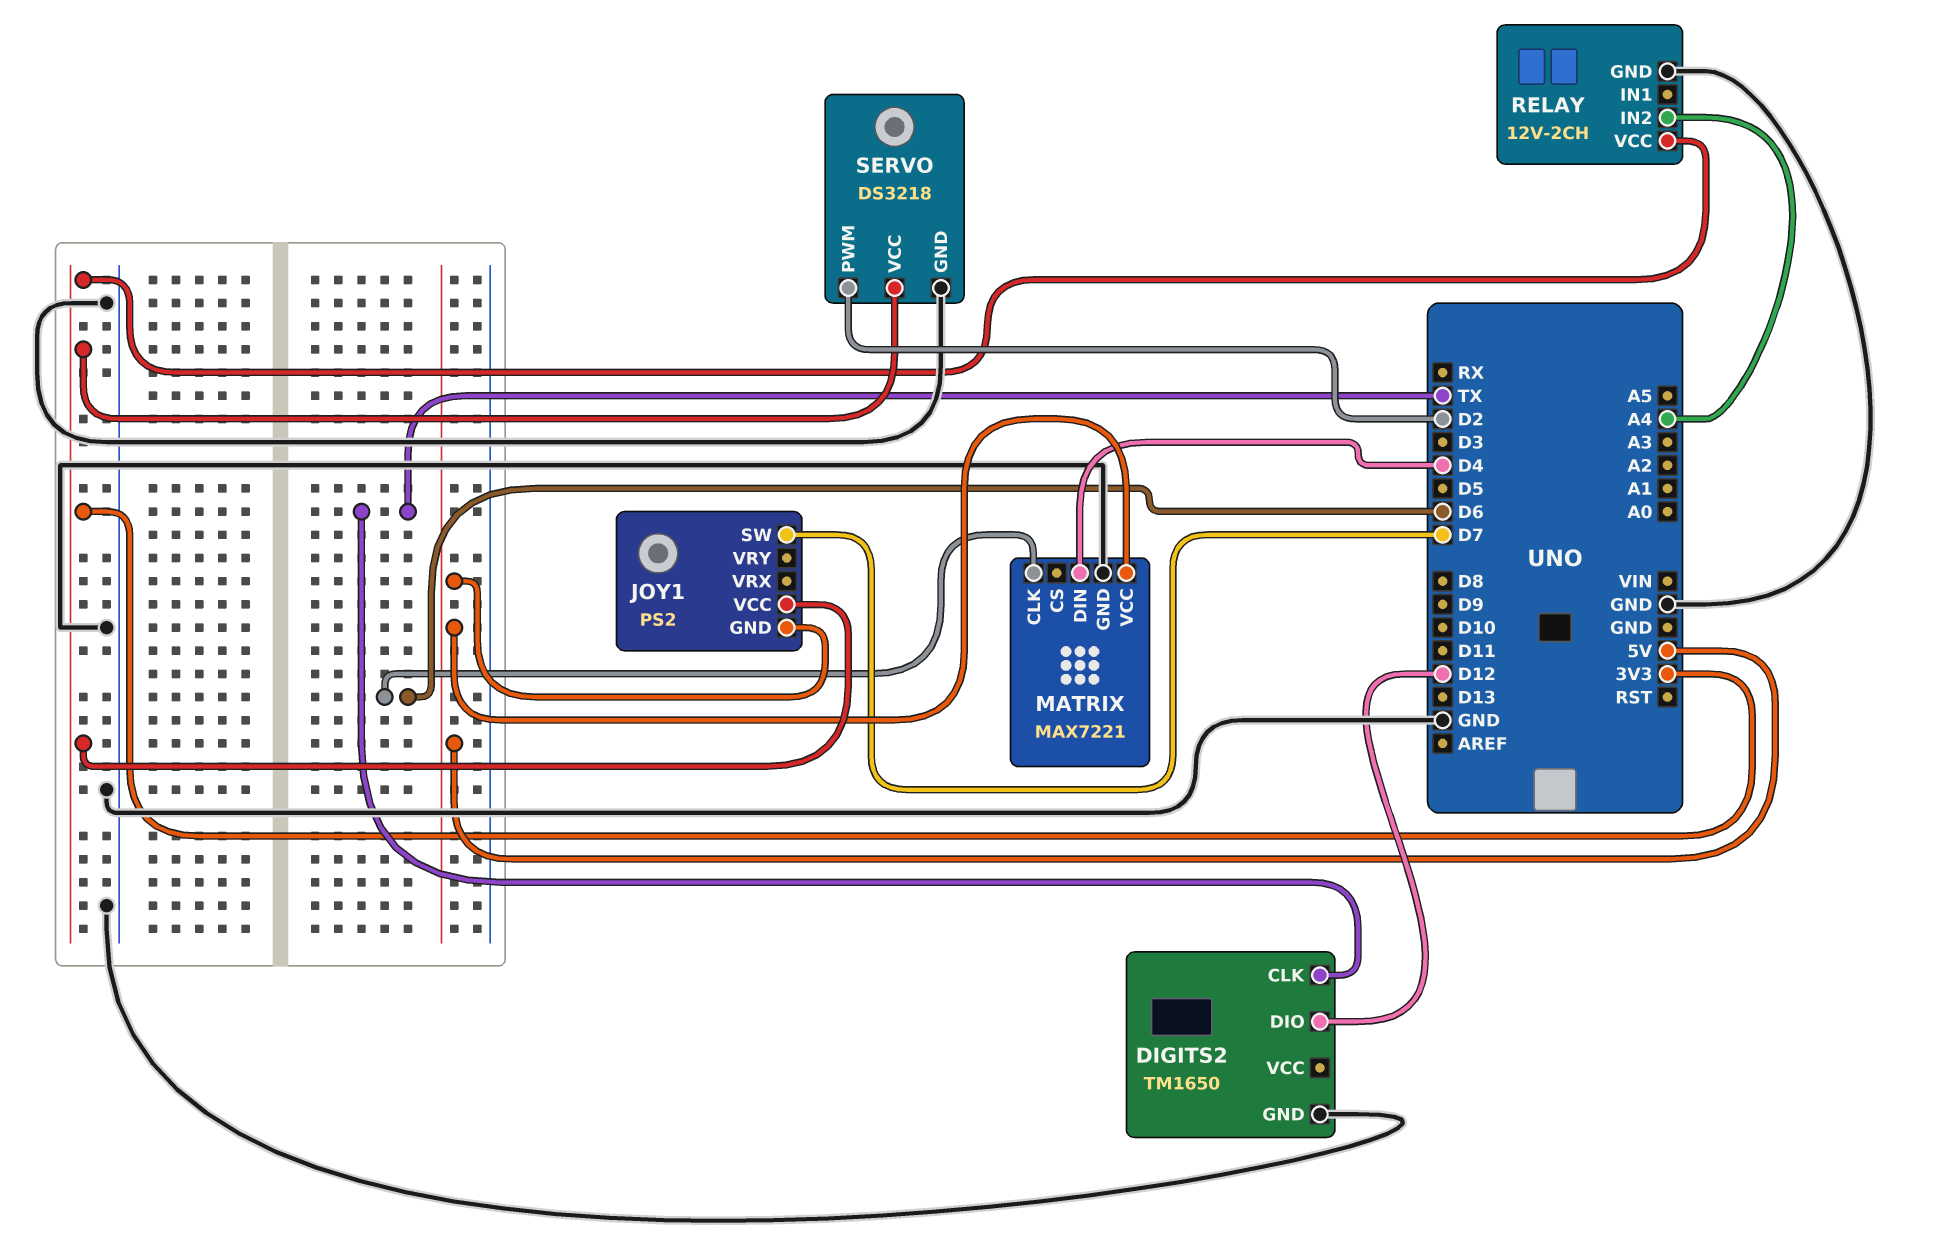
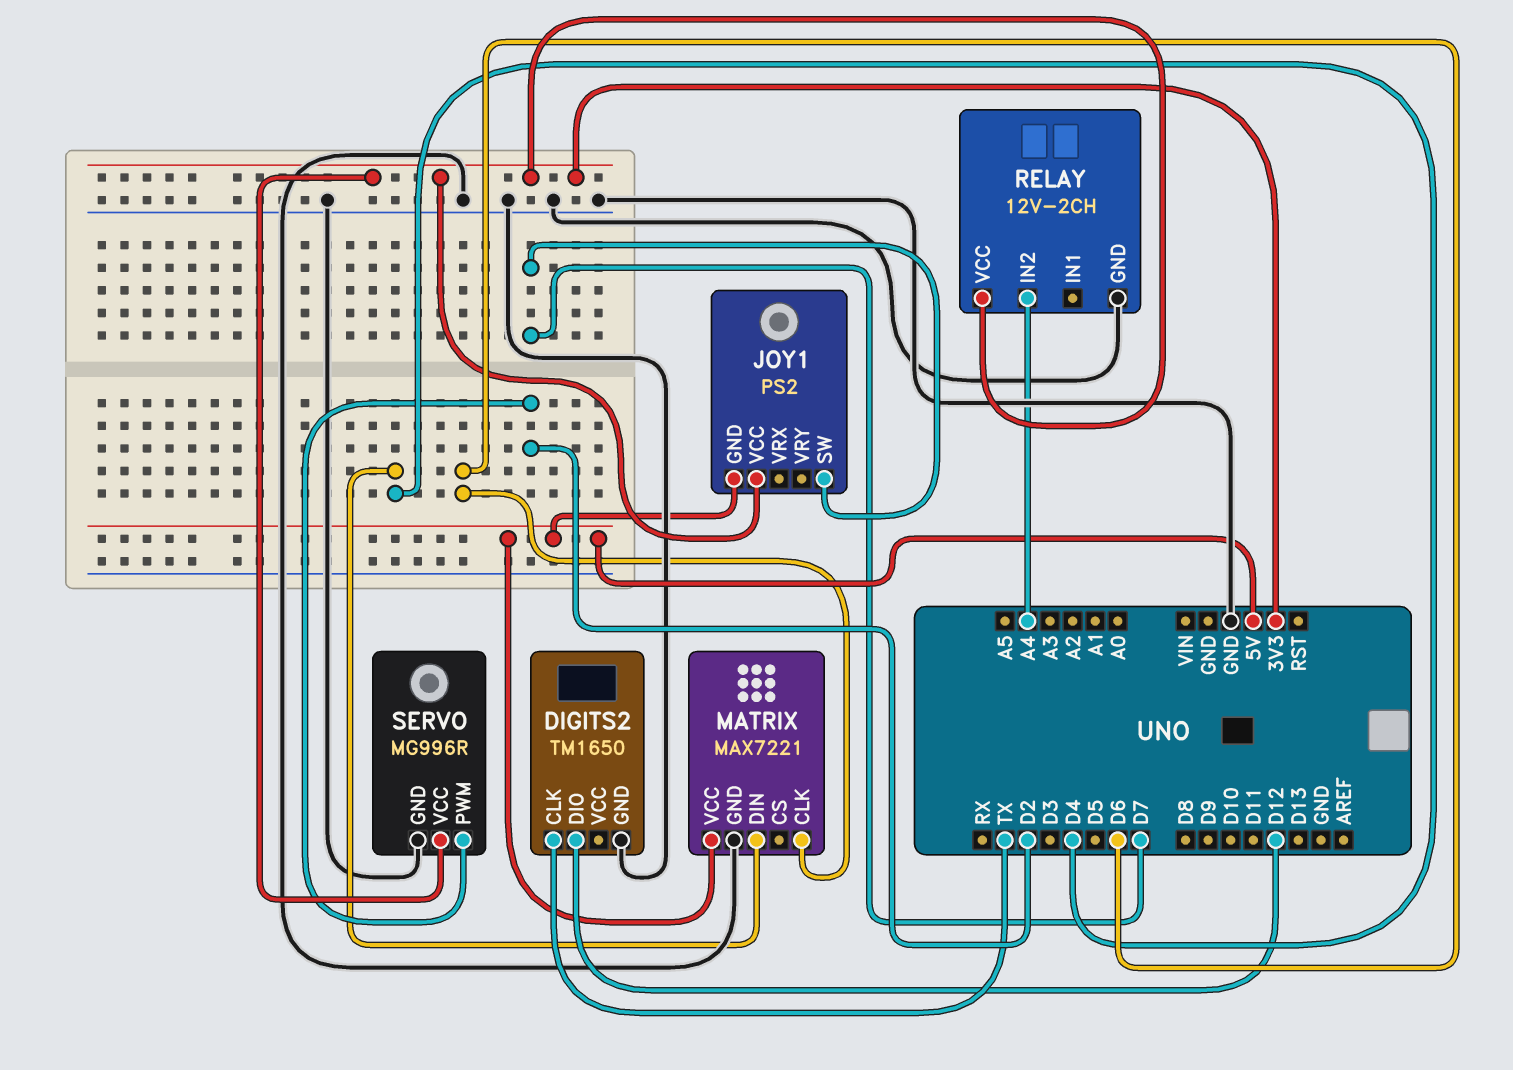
SERVO: DS3218 -> MG996R

